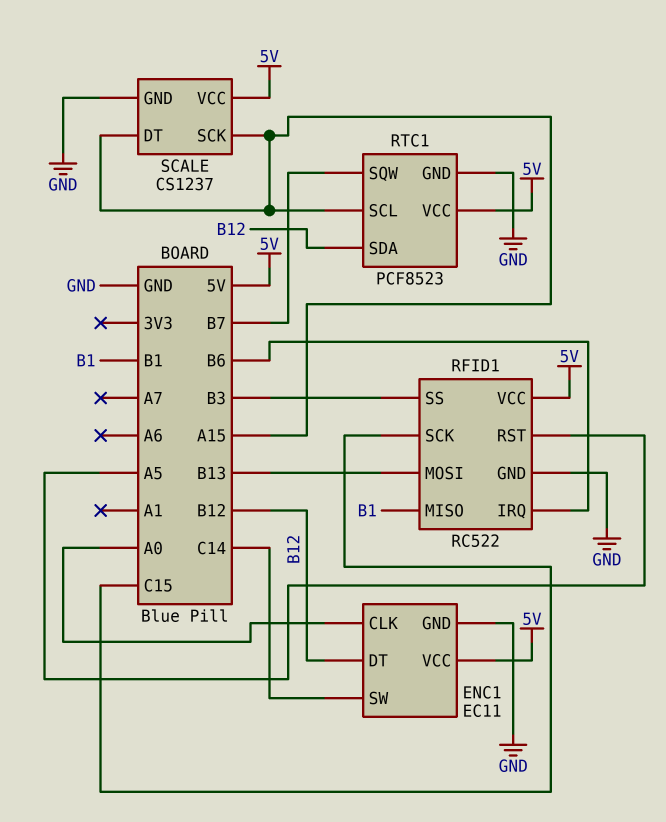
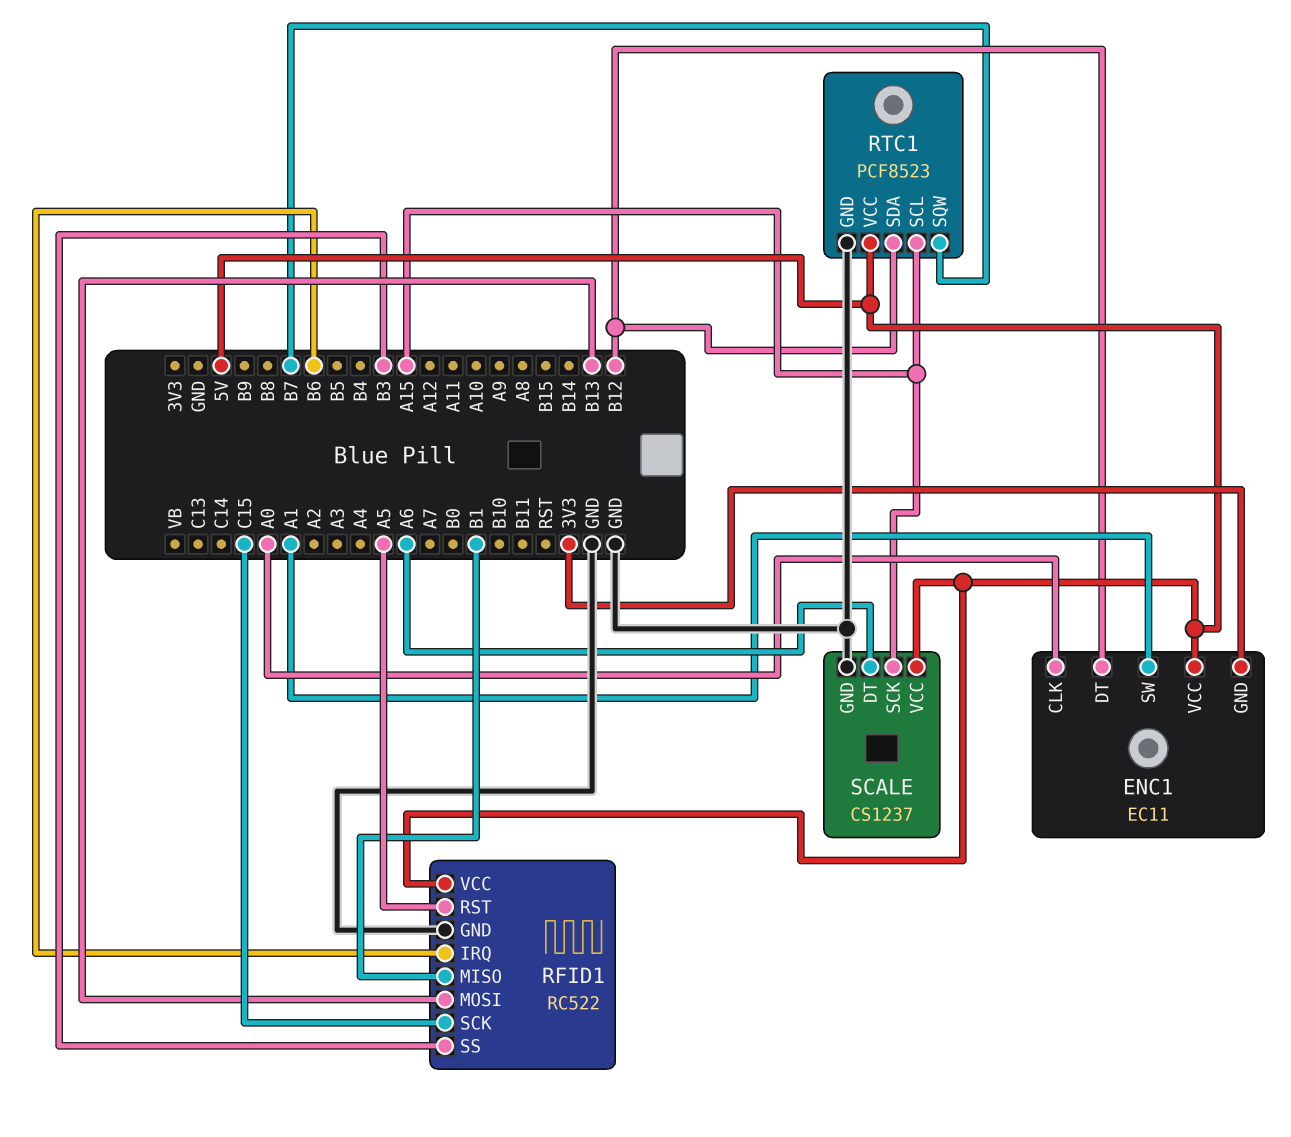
ENC1 pin GND: GND -> 3V3
ENC1 pin SW: C14 -> A1
SCALE pin DT: A15 -> A6

